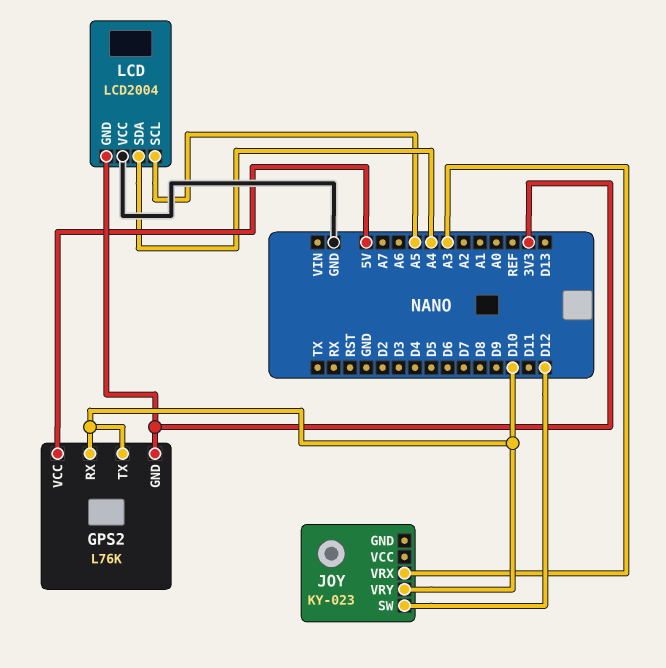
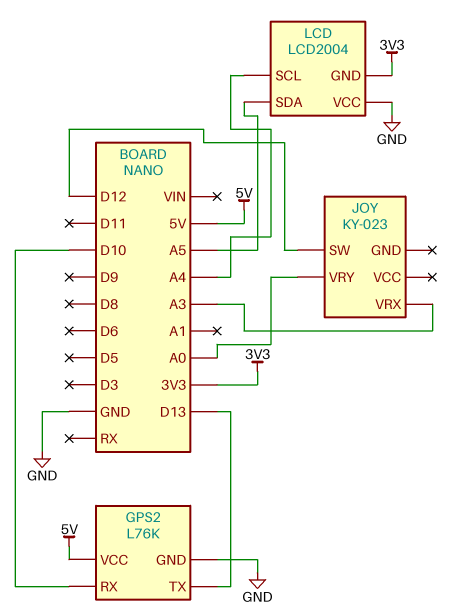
GPS2 pin GND: 3V3 -> GND
GPS2 pin TX: D10 -> D13
JOY pin VRY: D10 -> A0
LCD pin SCL: A5 -> A4
LCD pin SDA: A4 -> A5

